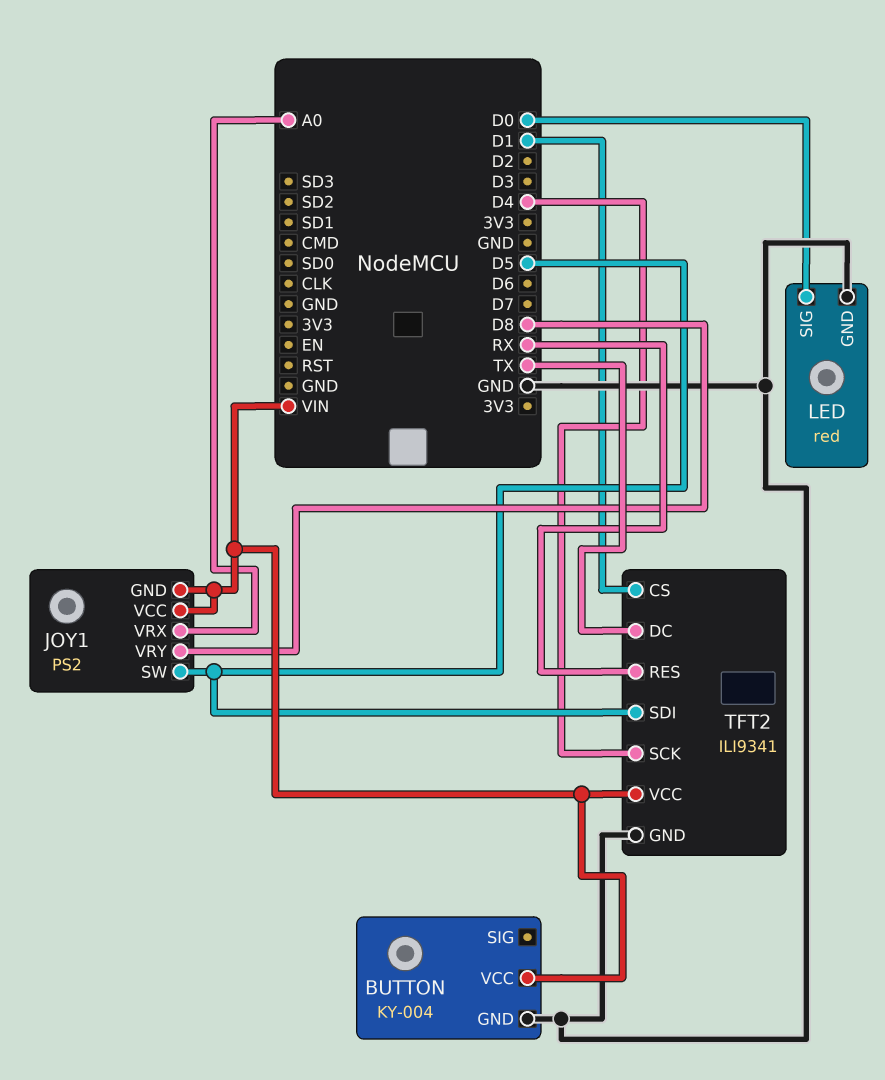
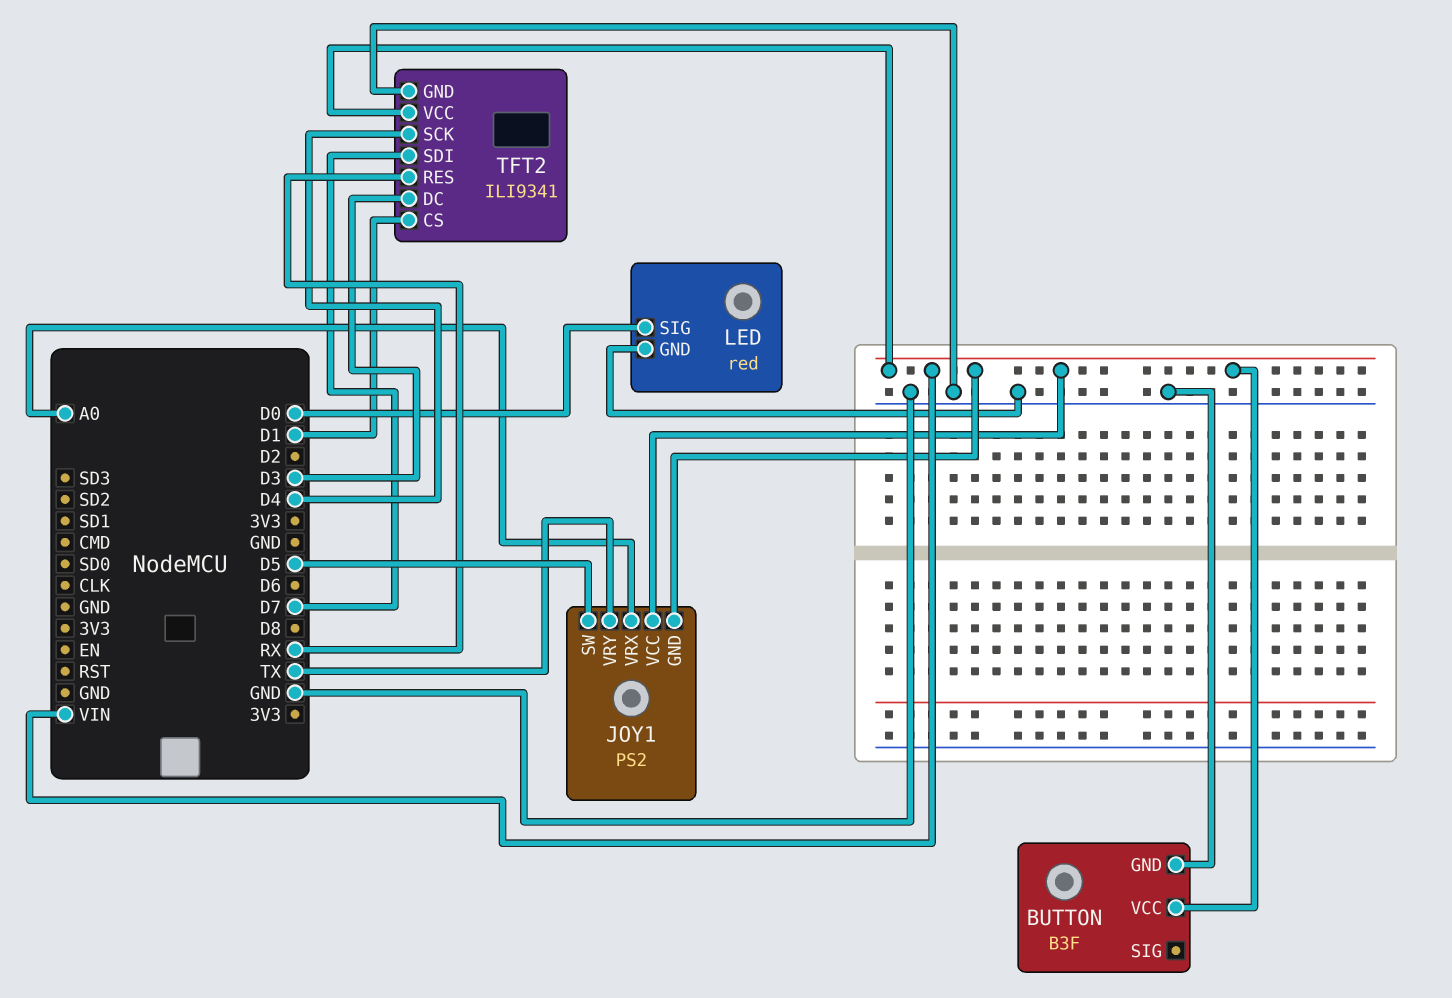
BUTTON: KY-004 -> B3F
JOY1 pin VRY: D8 -> TX
TFT2 pin DC: TX -> D3
TFT2 pin SDI: D5 -> D7

